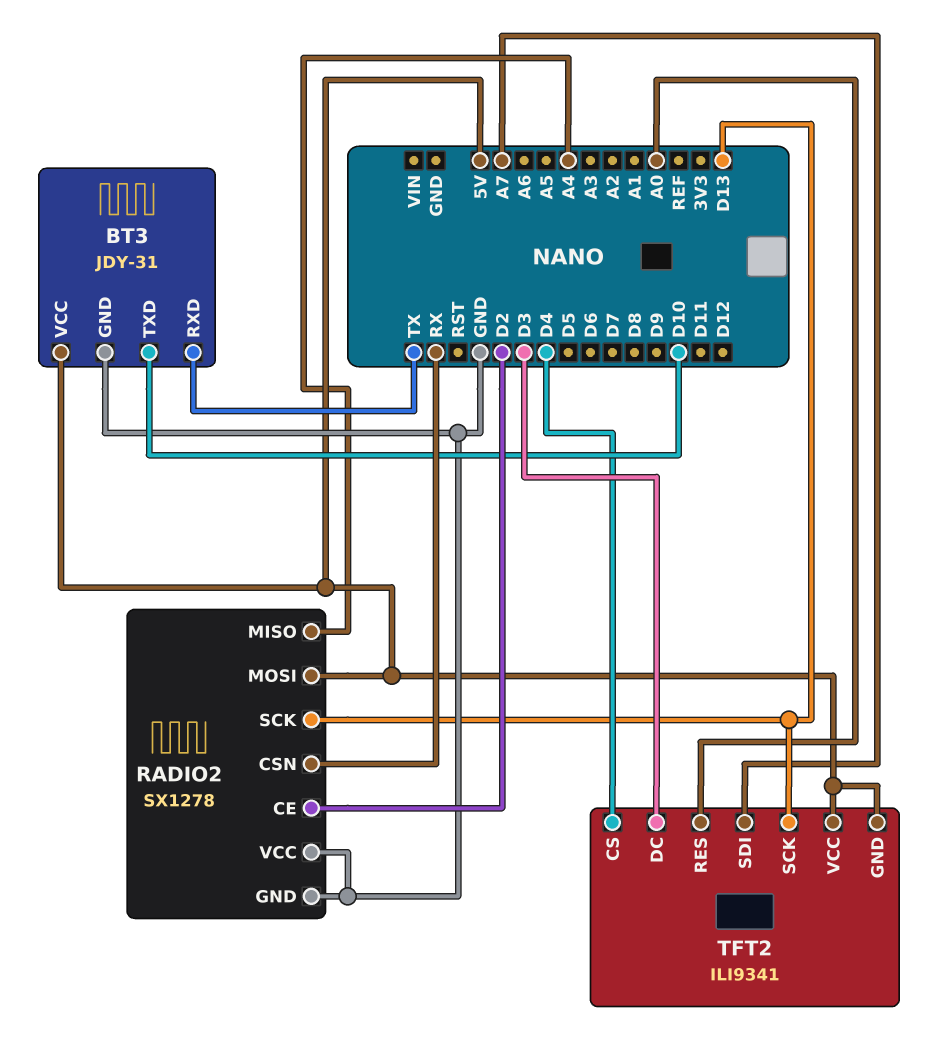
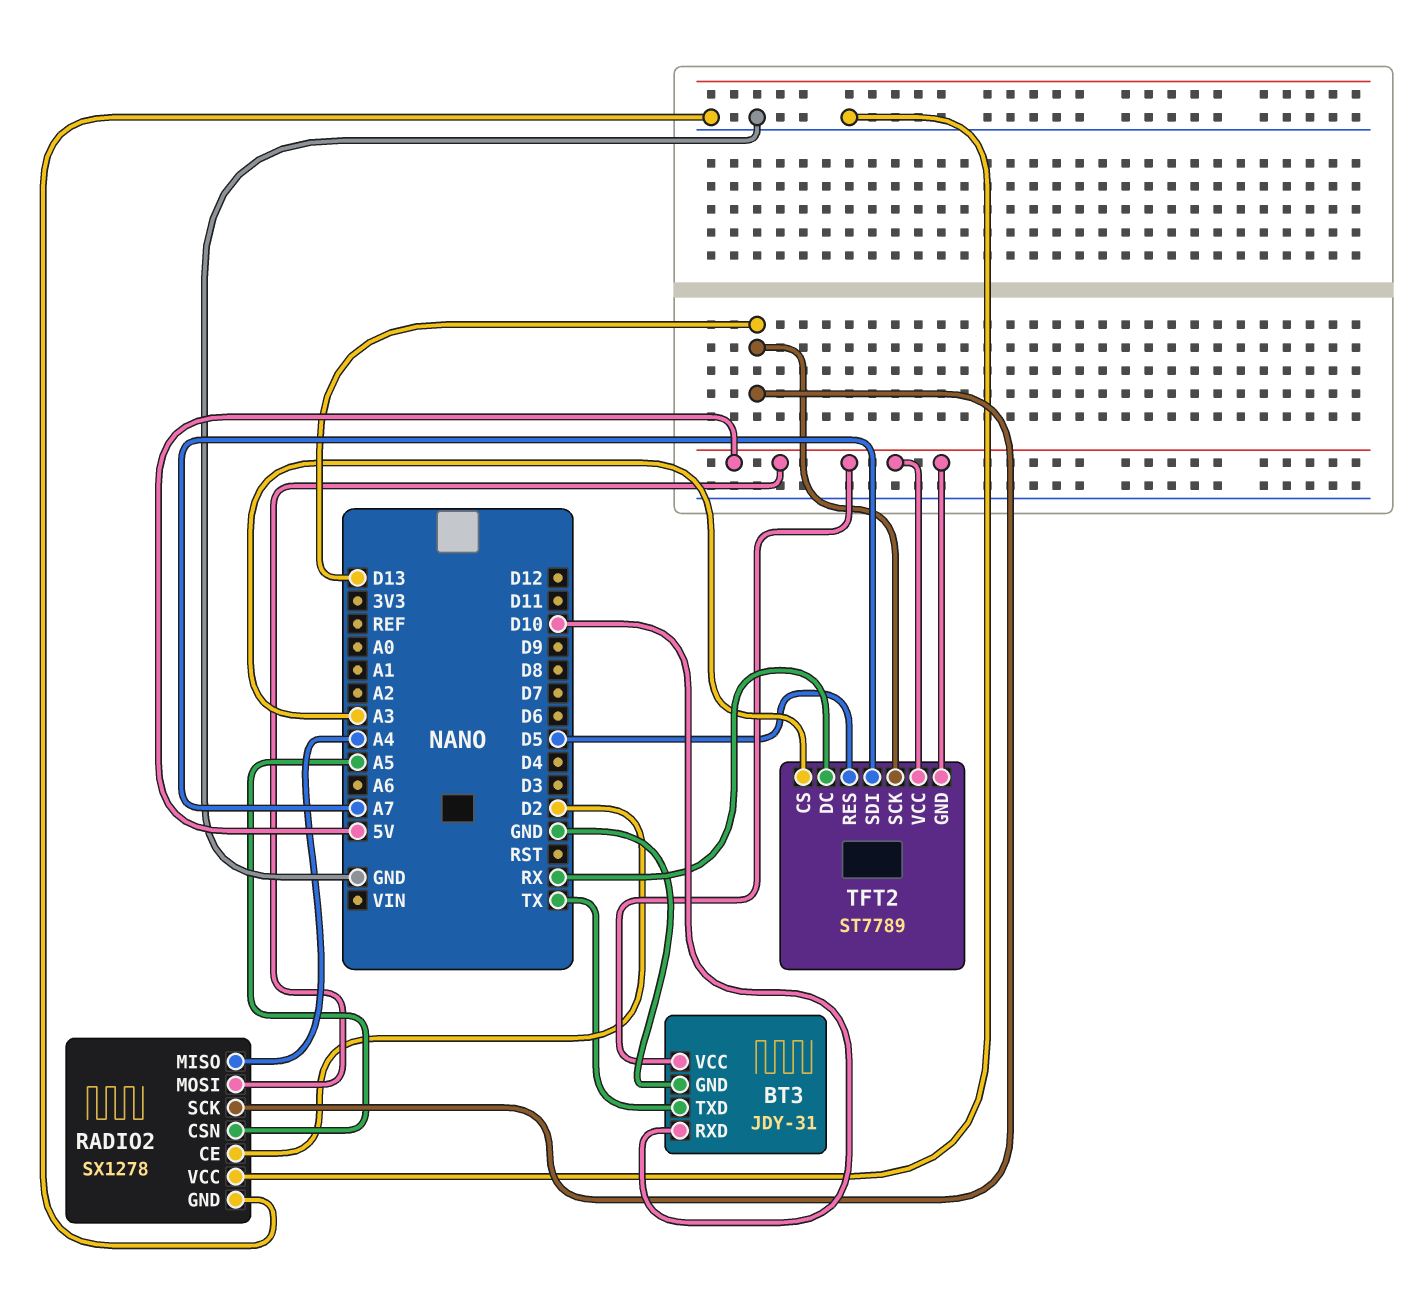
BT3 pin RXD: TX -> D10
BT3 pin TXD: D10 -> TX
RADIO2 pin CSN: RX -> A5
TFT2: ILI9341 -> ST7789
TFT2 pin CS: D4 -> A3
TFT2 pin DC: D3 -> RX
TFT2 pin RES: A0 -> D5

